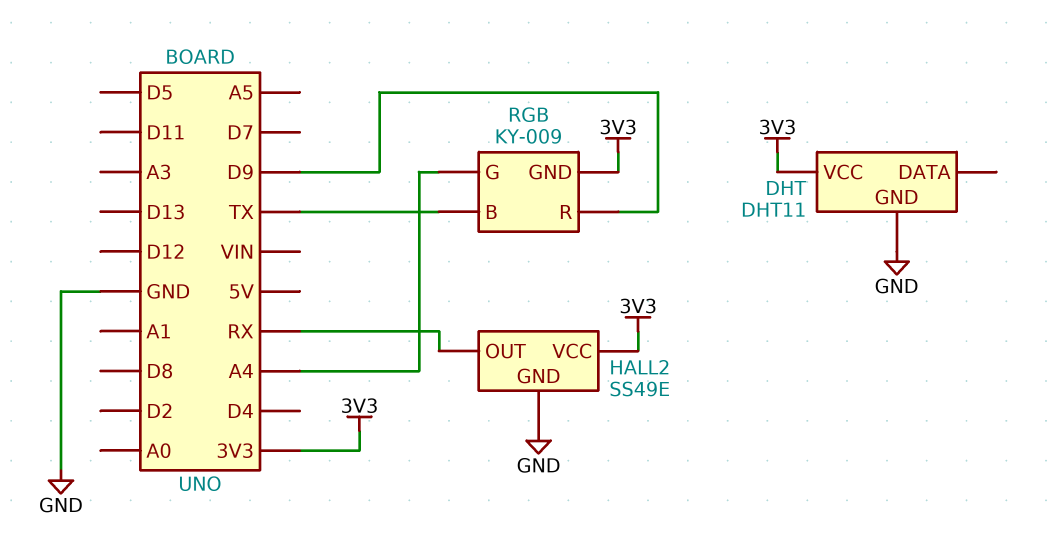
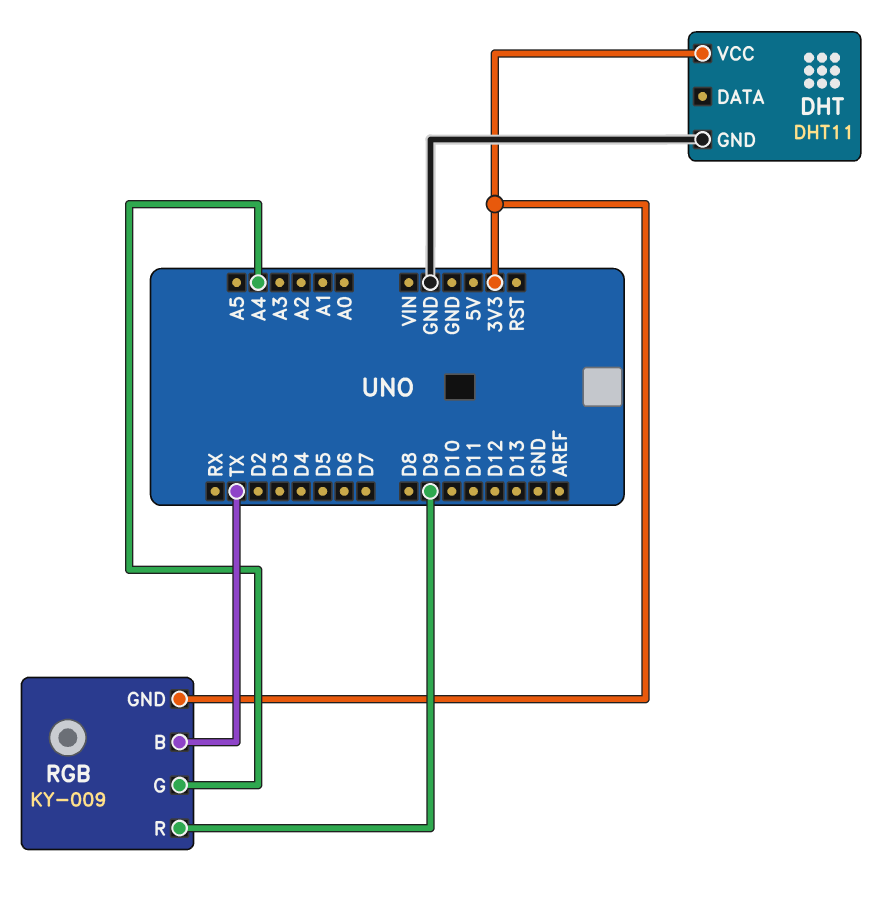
HALL2: SS49E -> none
HALL2 pin GND: GND -> none
HALL2 pin OUT: RX -> none
HALL2 pin VCC: 3V3 -> none

